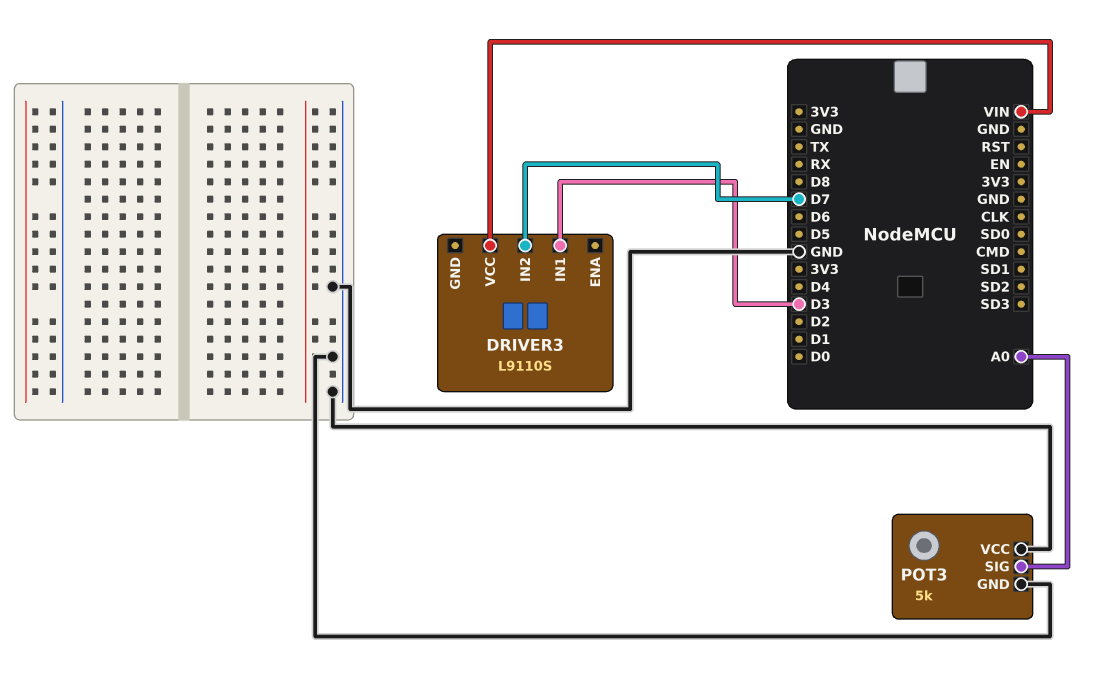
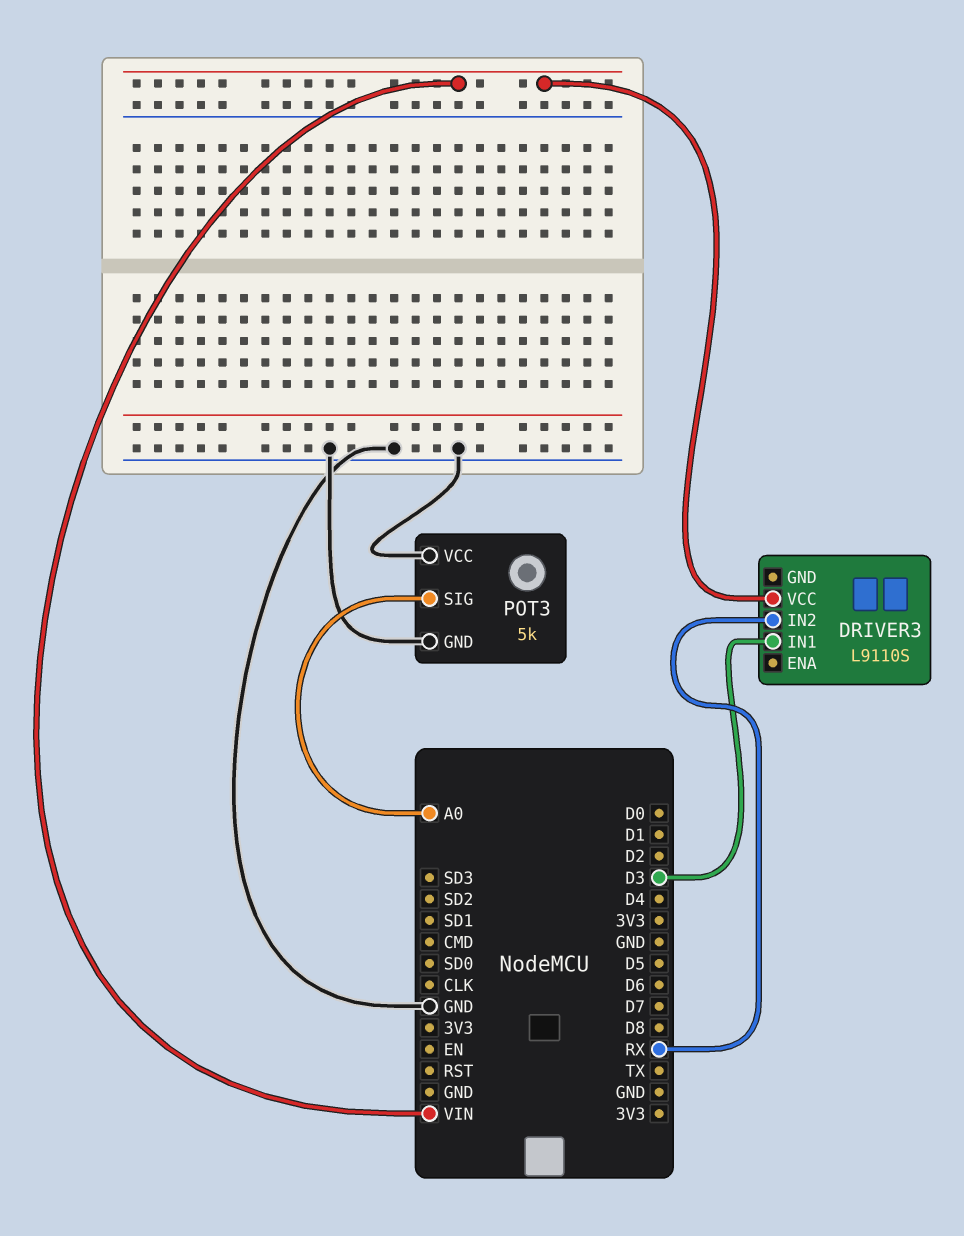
DRIVER3 pin IN2: D7 -> RX

